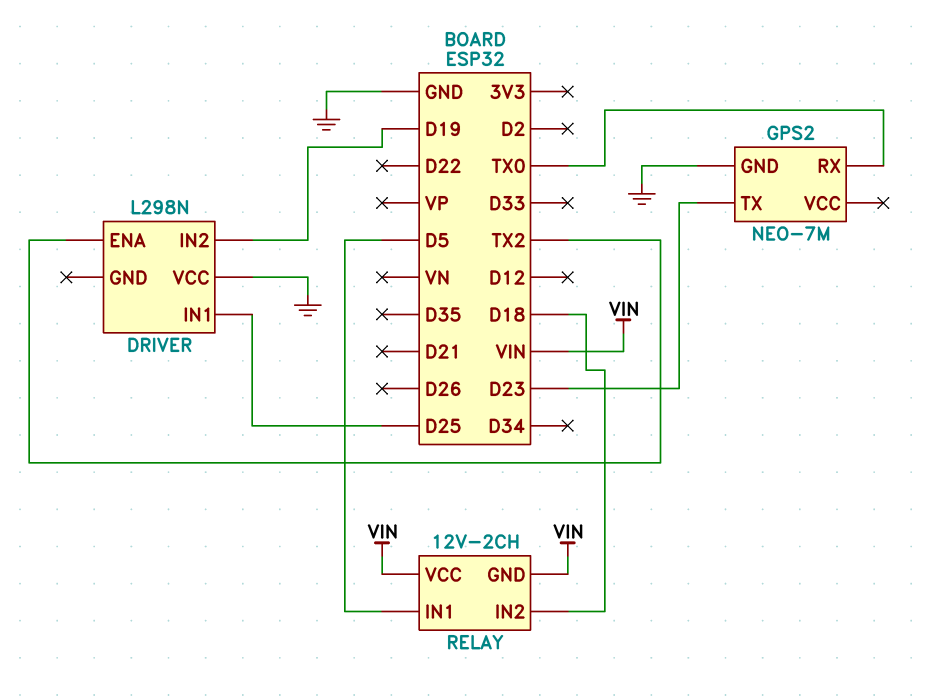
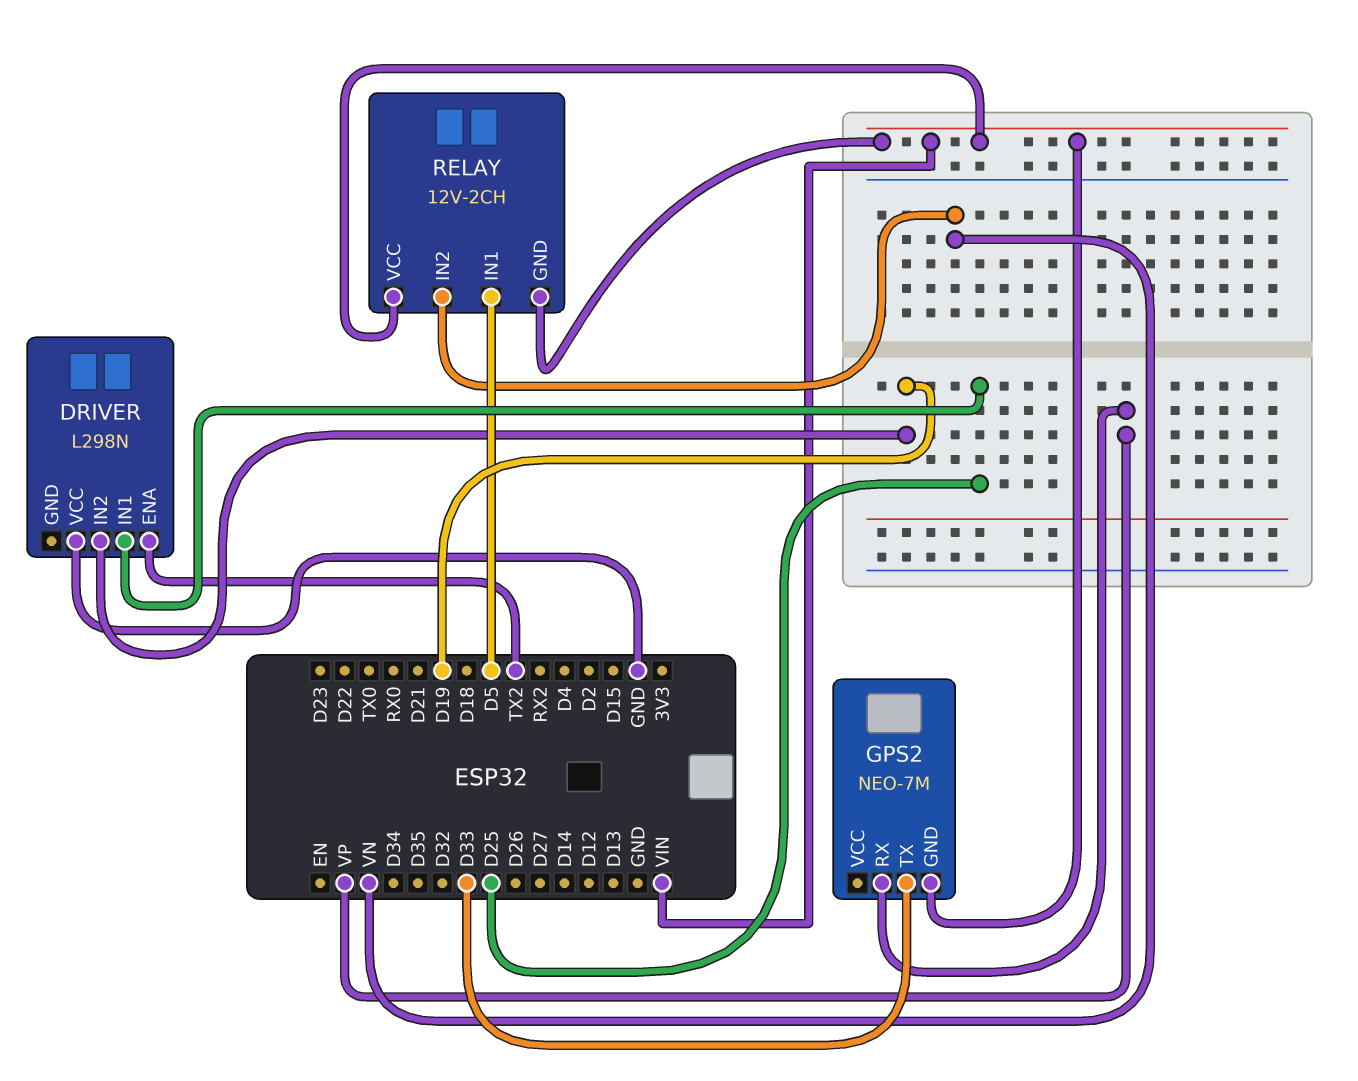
GPS2 pin GND: GND -> VIN
GPS2 pin RX: TX0 -> VP
GPS2 pin TX: D23 -> D33
RELAY pin IN2: D18 -> VN

